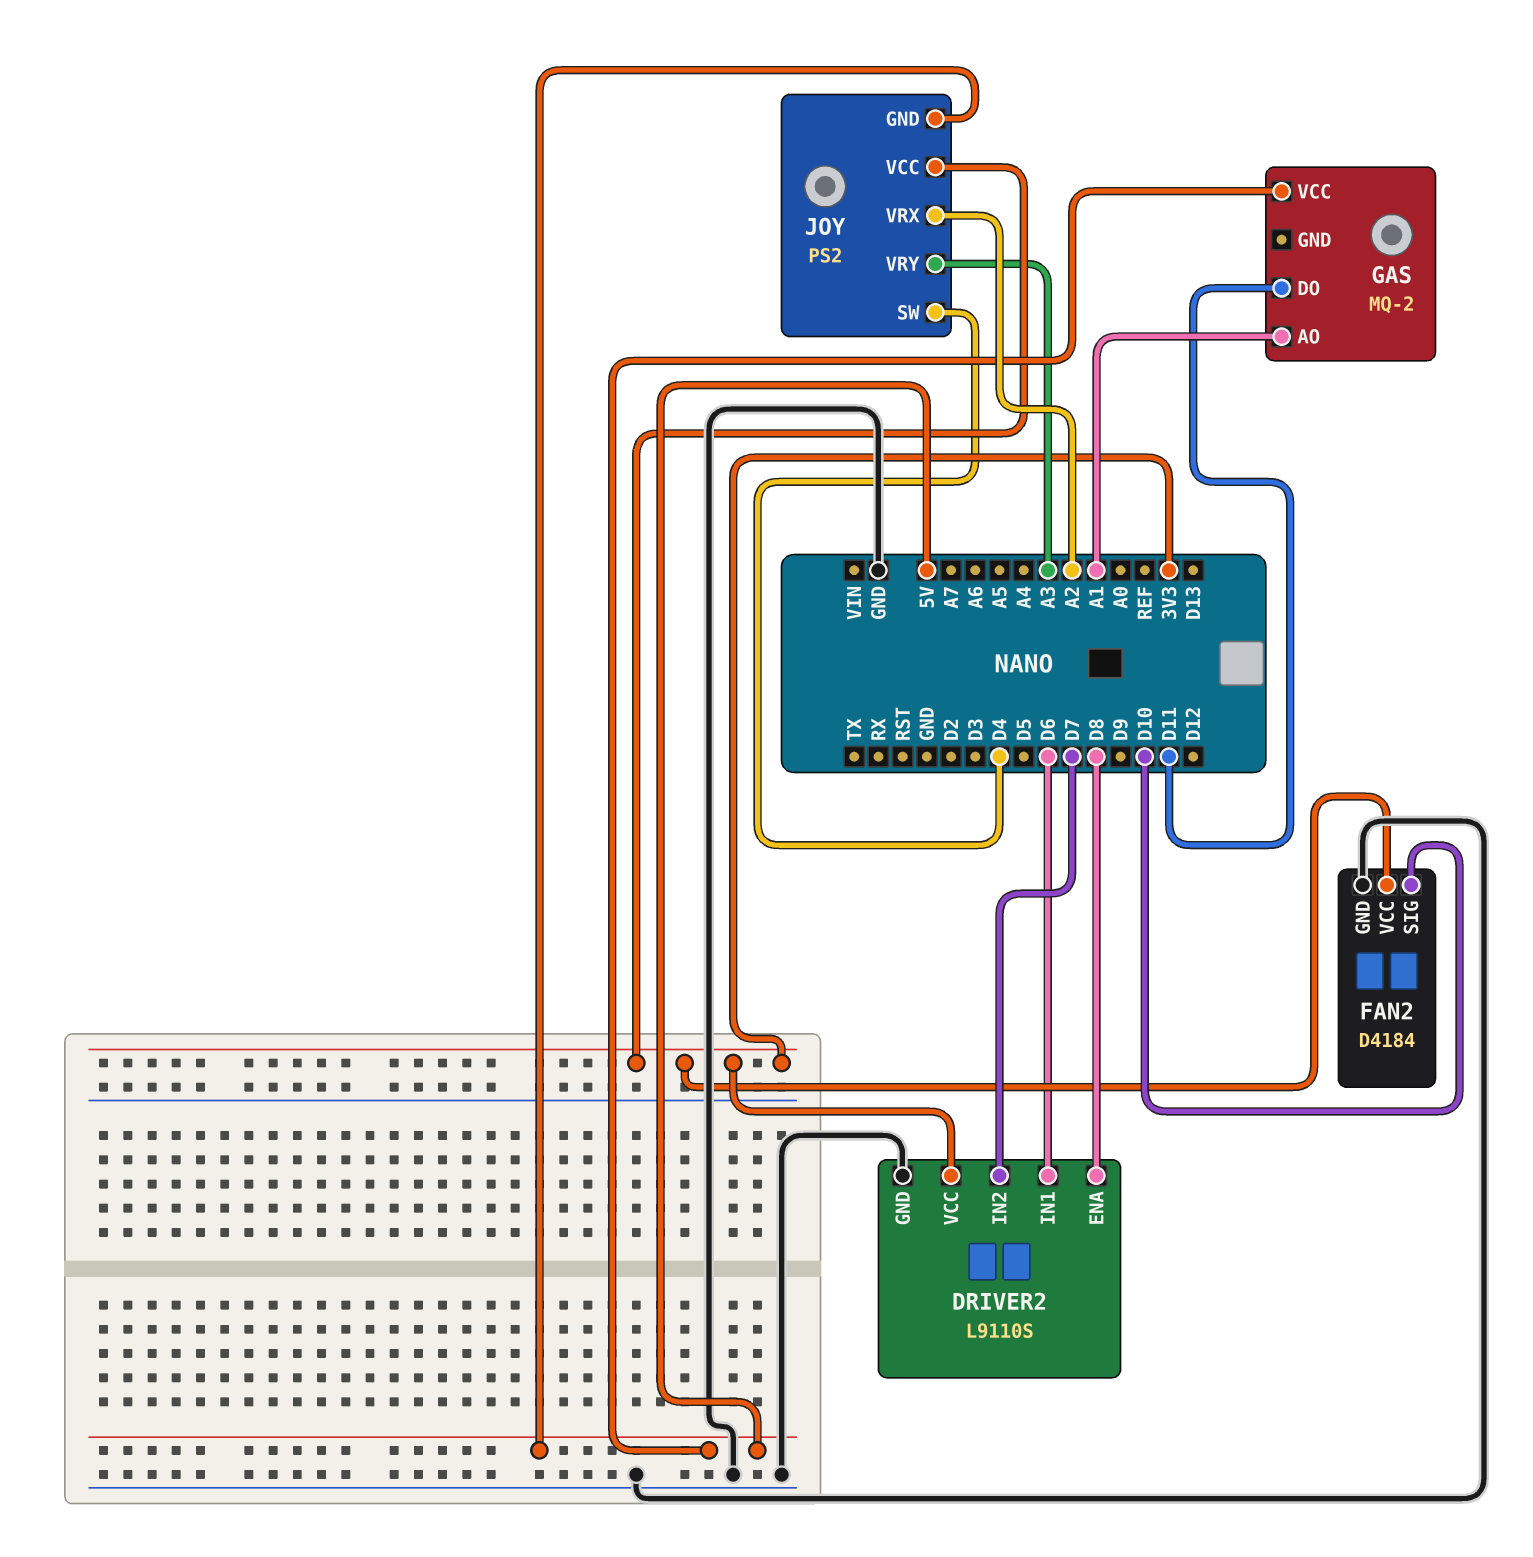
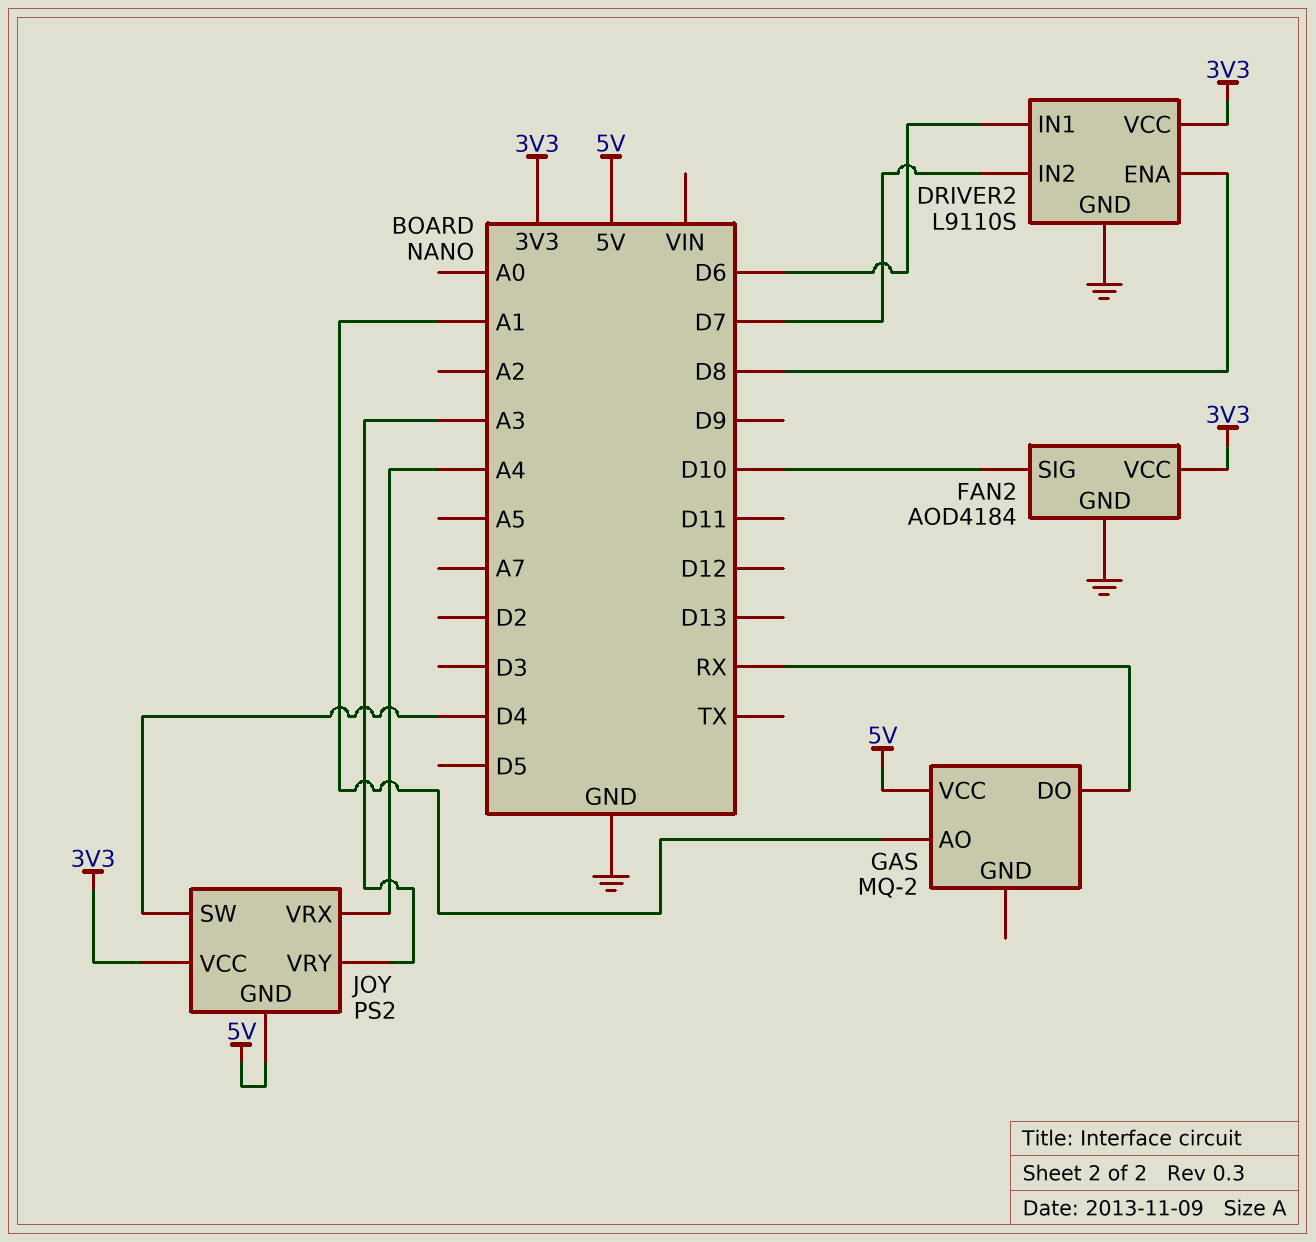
FAN2: D4184 -> AOD4184
GAS pin DO: D11 -> RX
JOY pin VRX: A2 -> A4

